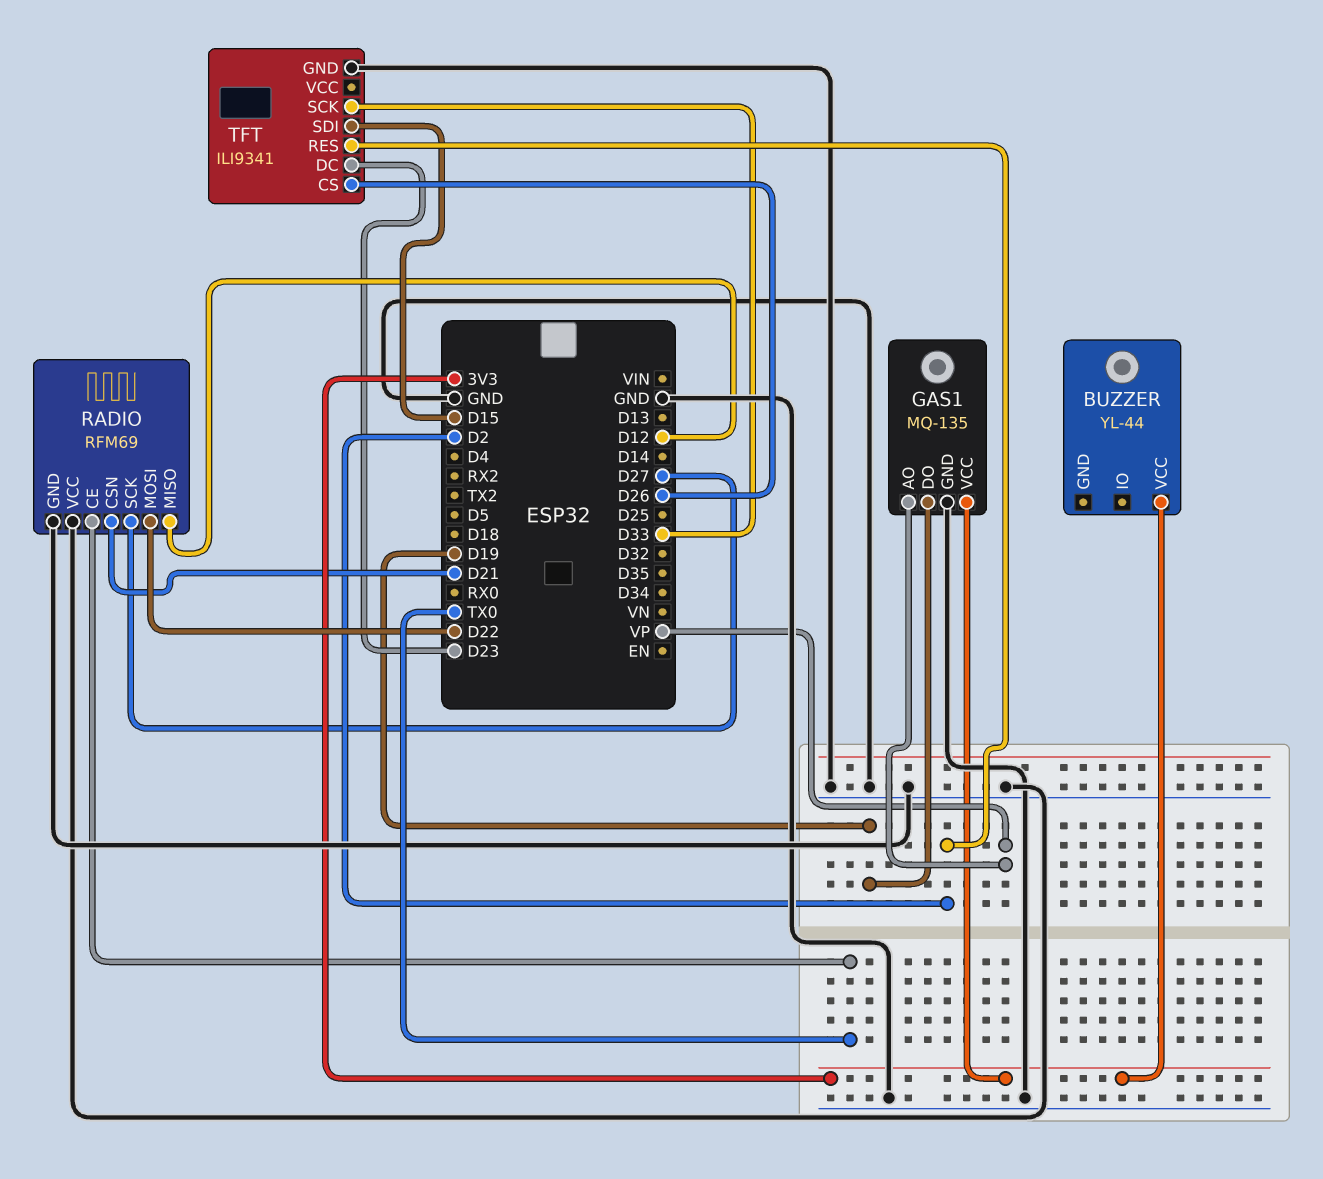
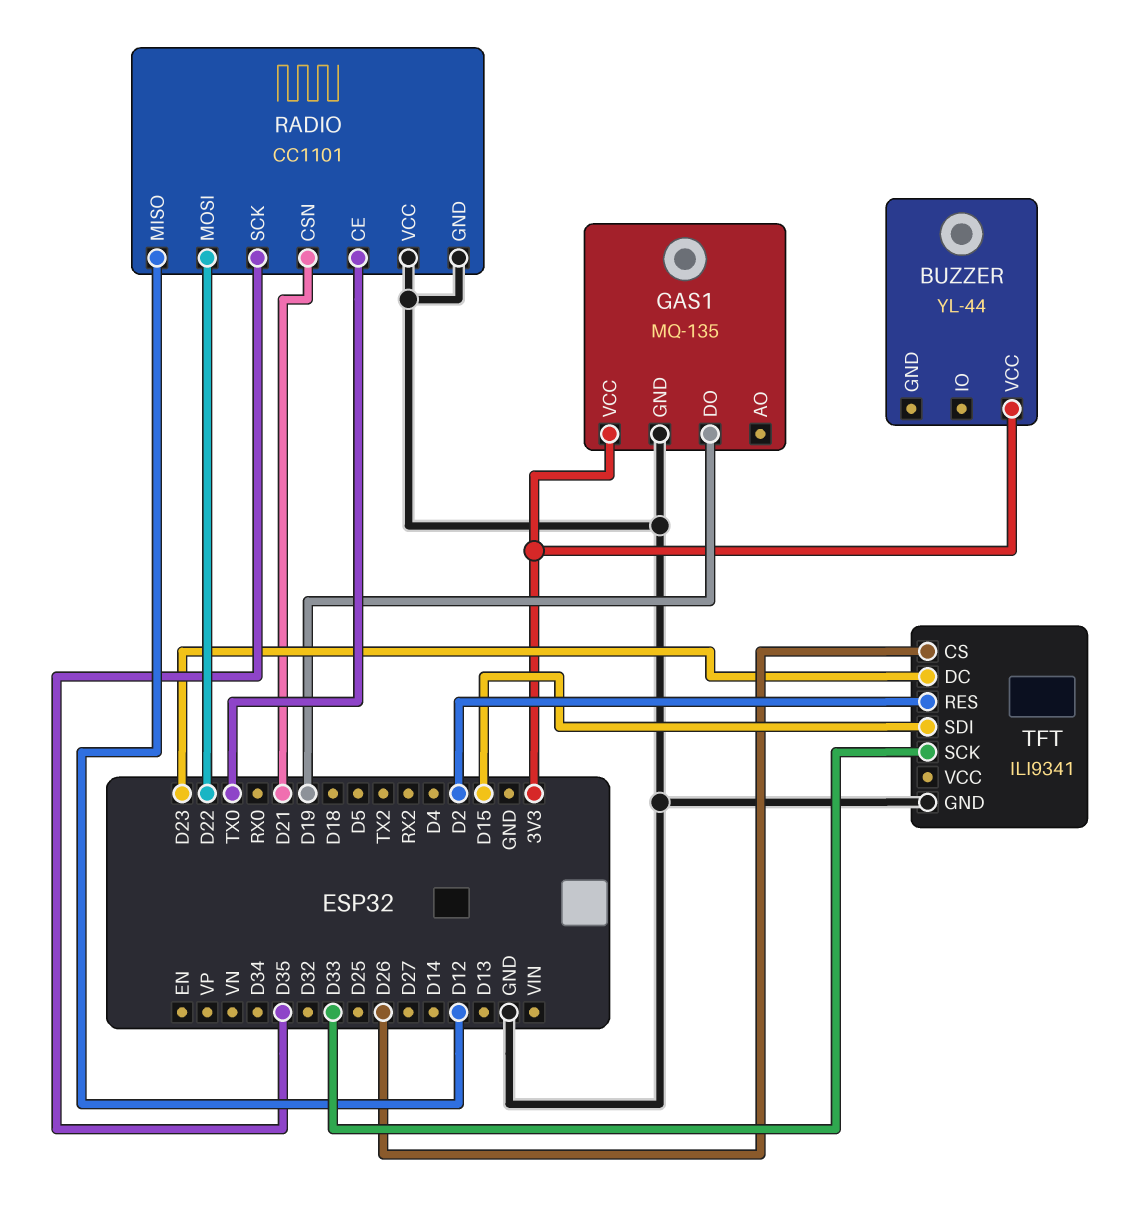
GAS1 pin AO: VP -> none
RADIO: RFM69 -> CC1101
RADIO pin SCK: D27 -> D35

